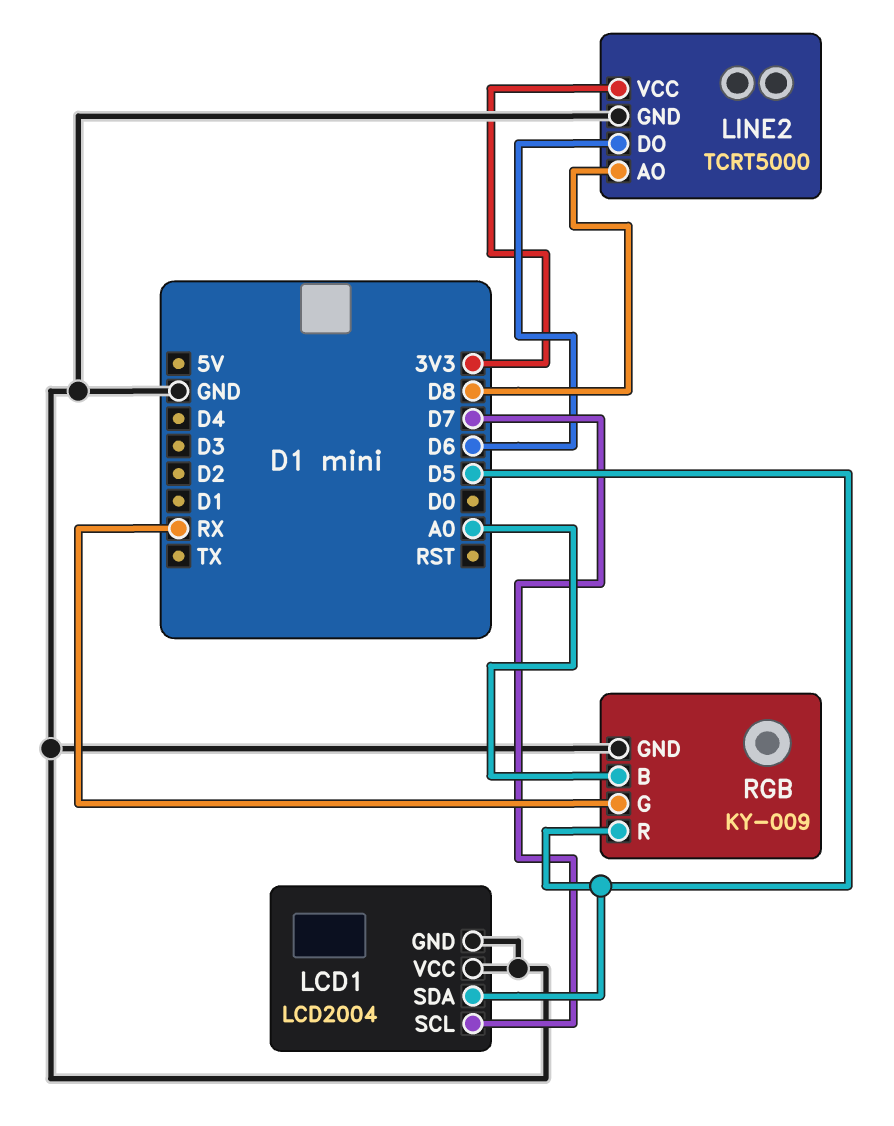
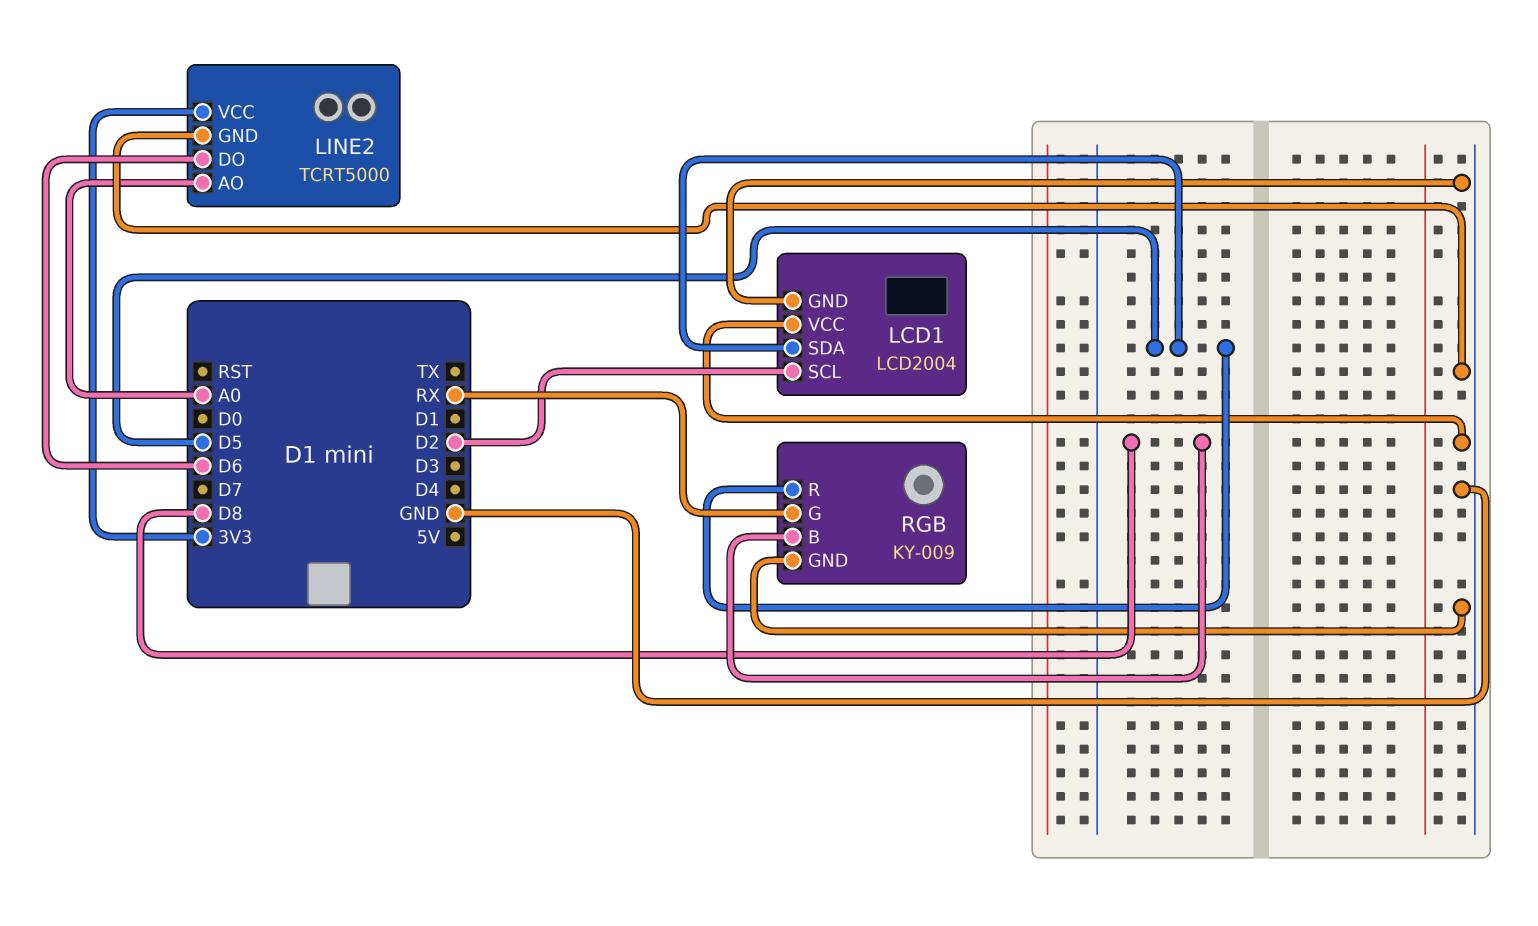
LCD1 pin SCL: D7 -> D2
LINE2 pin AO: D8 -> A0
RGB pin B: A0 -> D8

